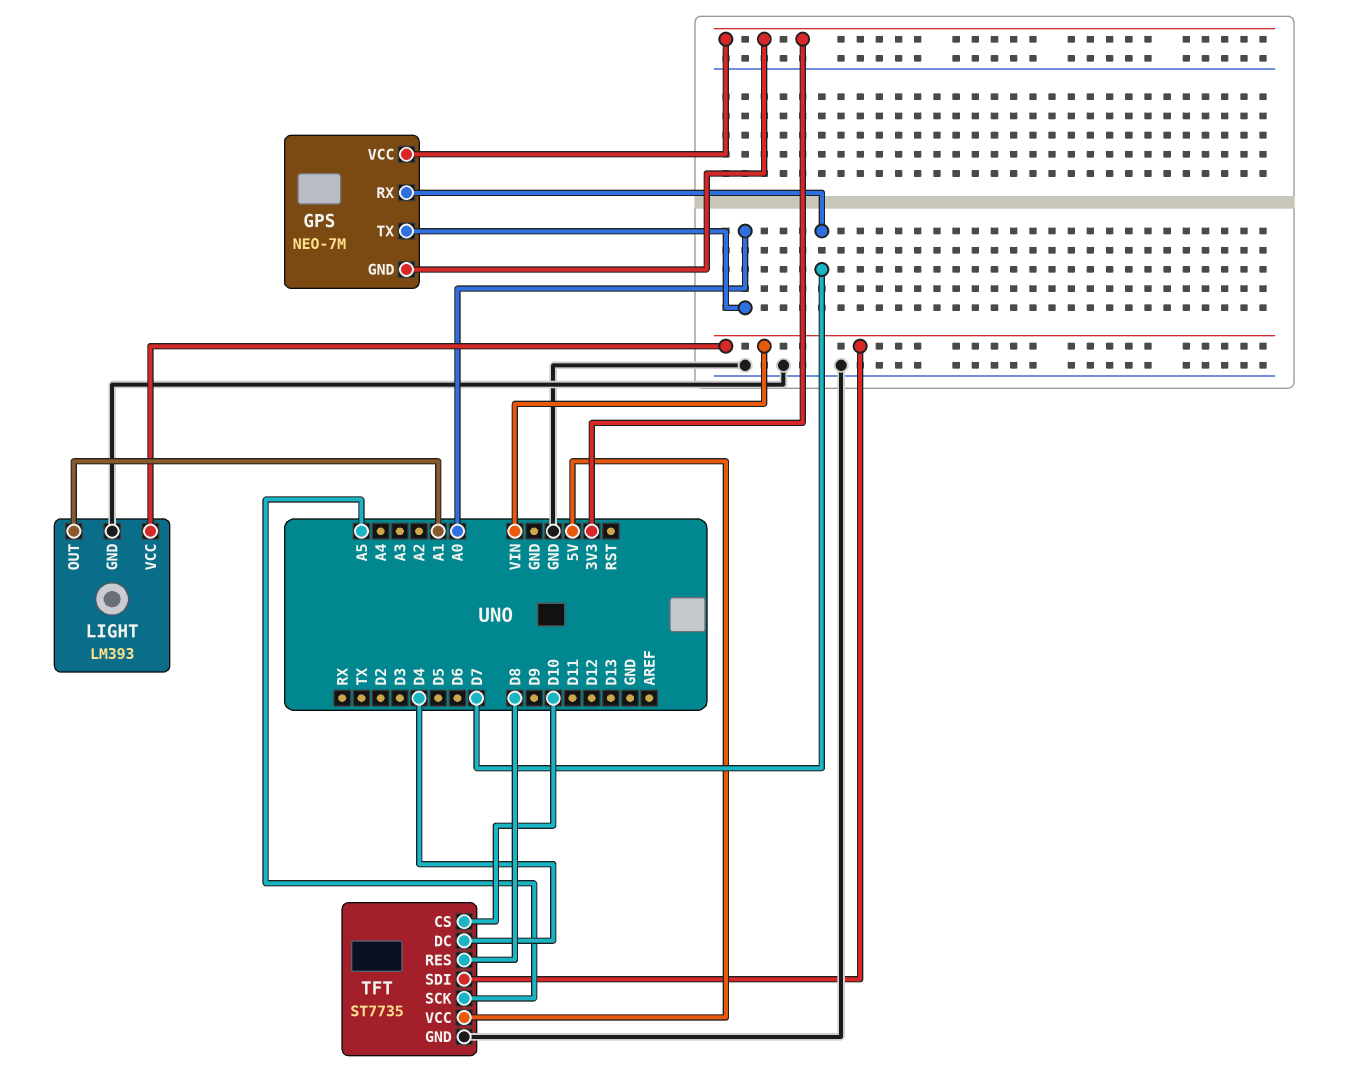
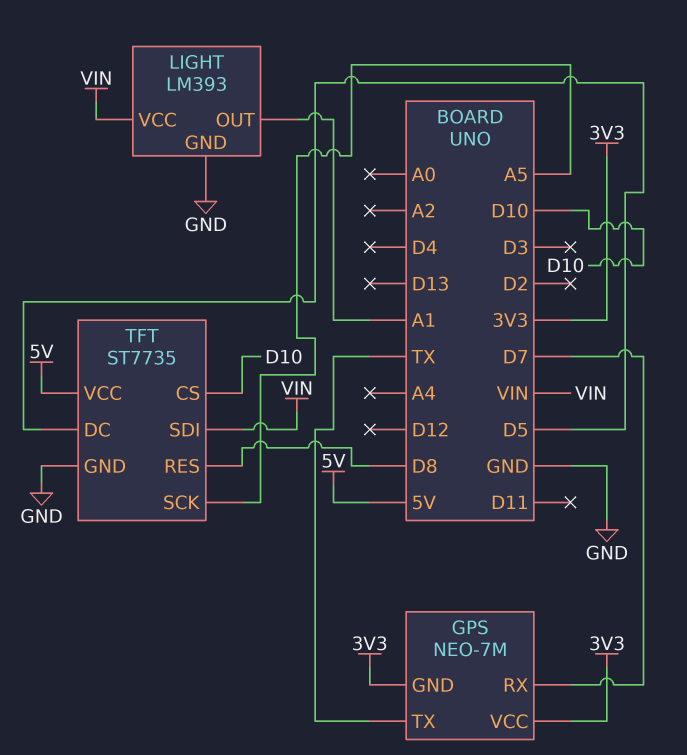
GPS pin TX: A0 -> TX
TFT pin DC: D4 -> D5

